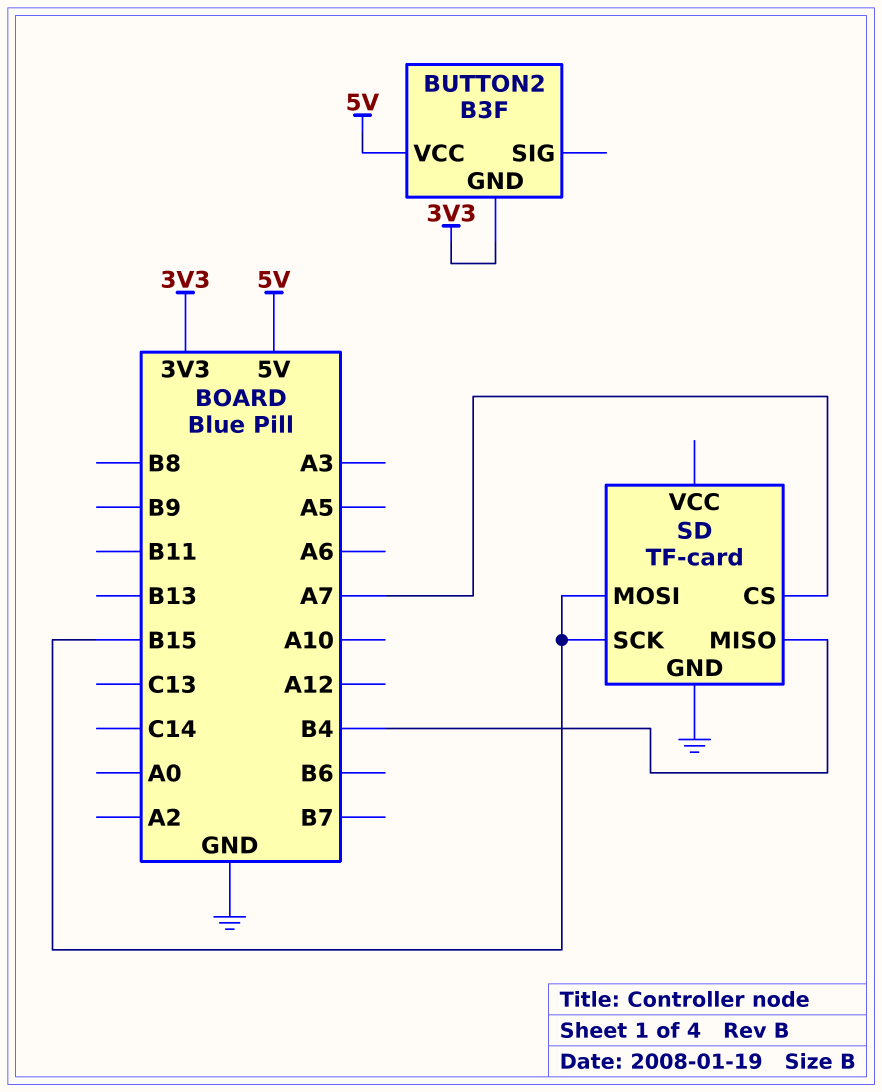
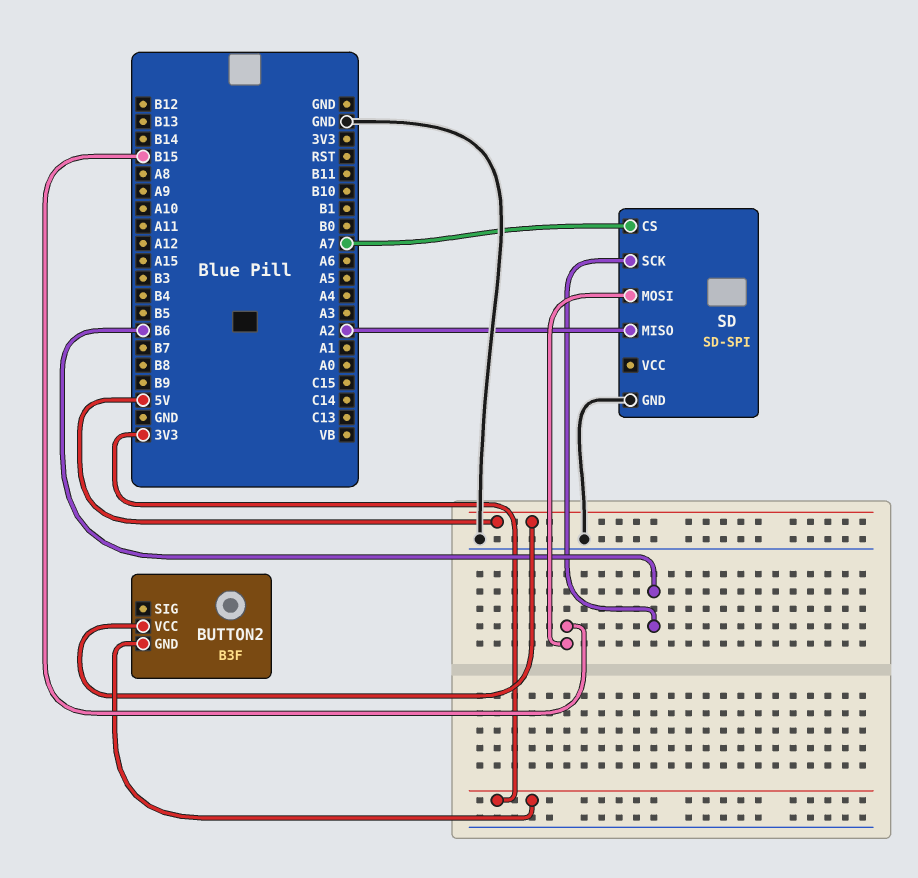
SD: TF-card -> SD-SPI
SD pin MISO: B4 -> A2
SD pin SCK: B15 -> B6

